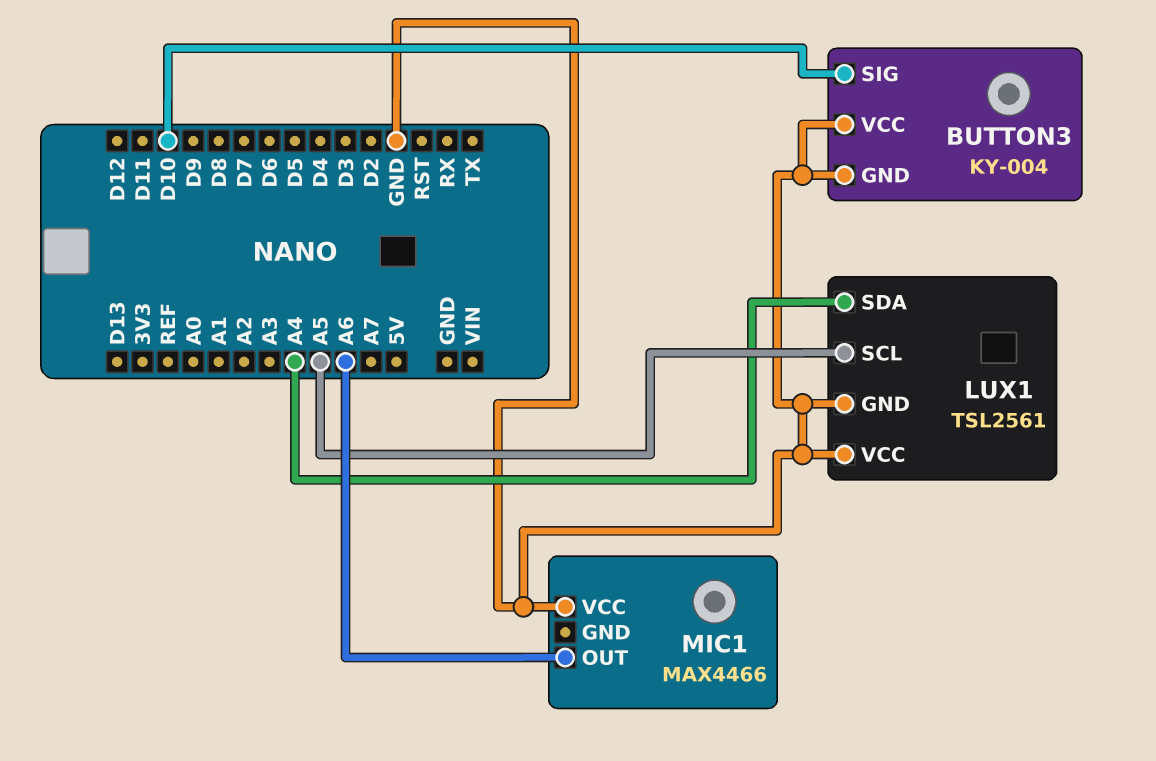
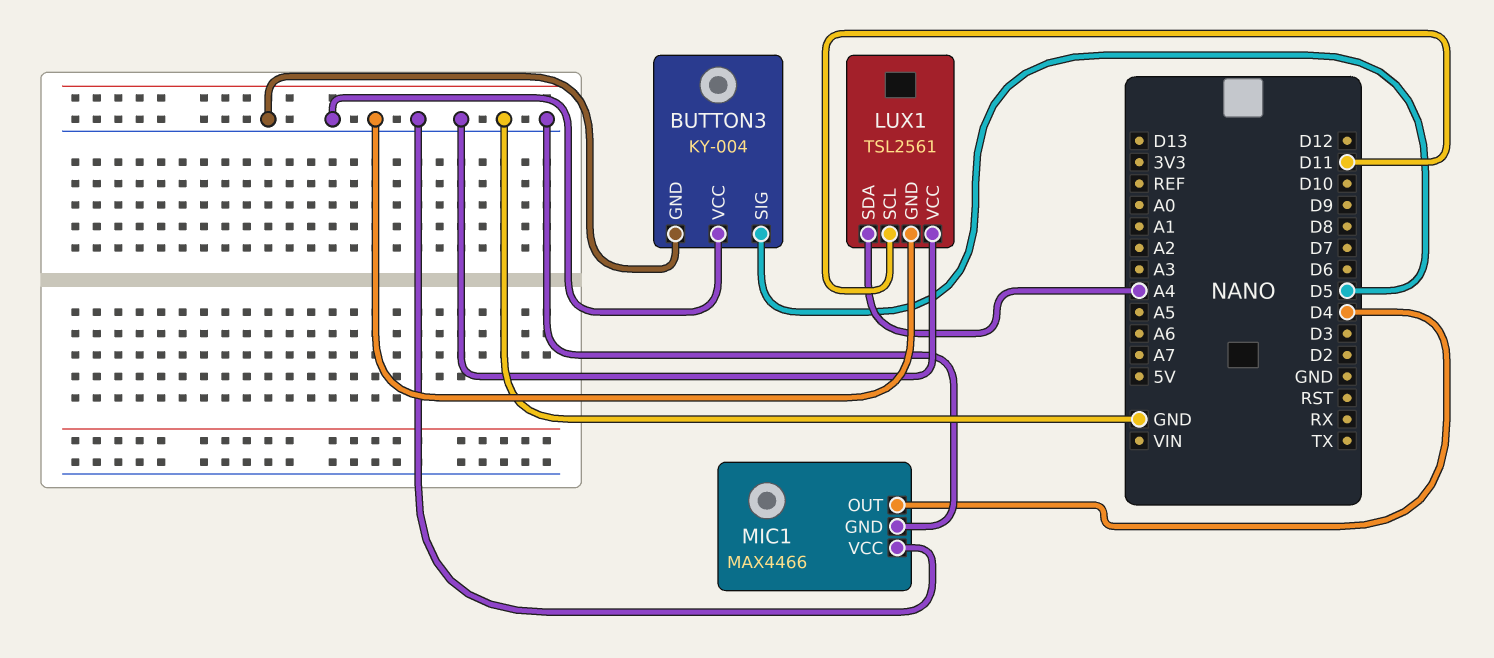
BUTTON3 pin SIG: D10 -> D5
LUX1 pin SCL: A5 -> D11
MIC1 pin GND: none -> GND
MIC1 pin OUT: A6 -> D4

